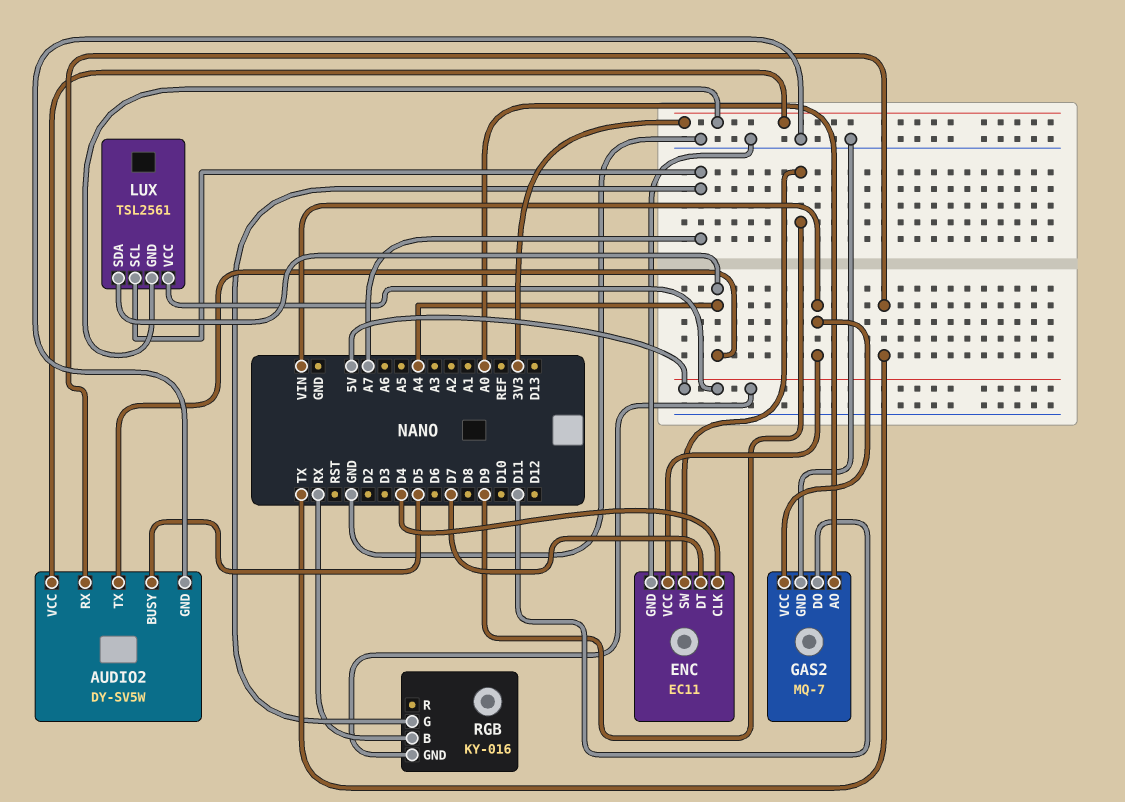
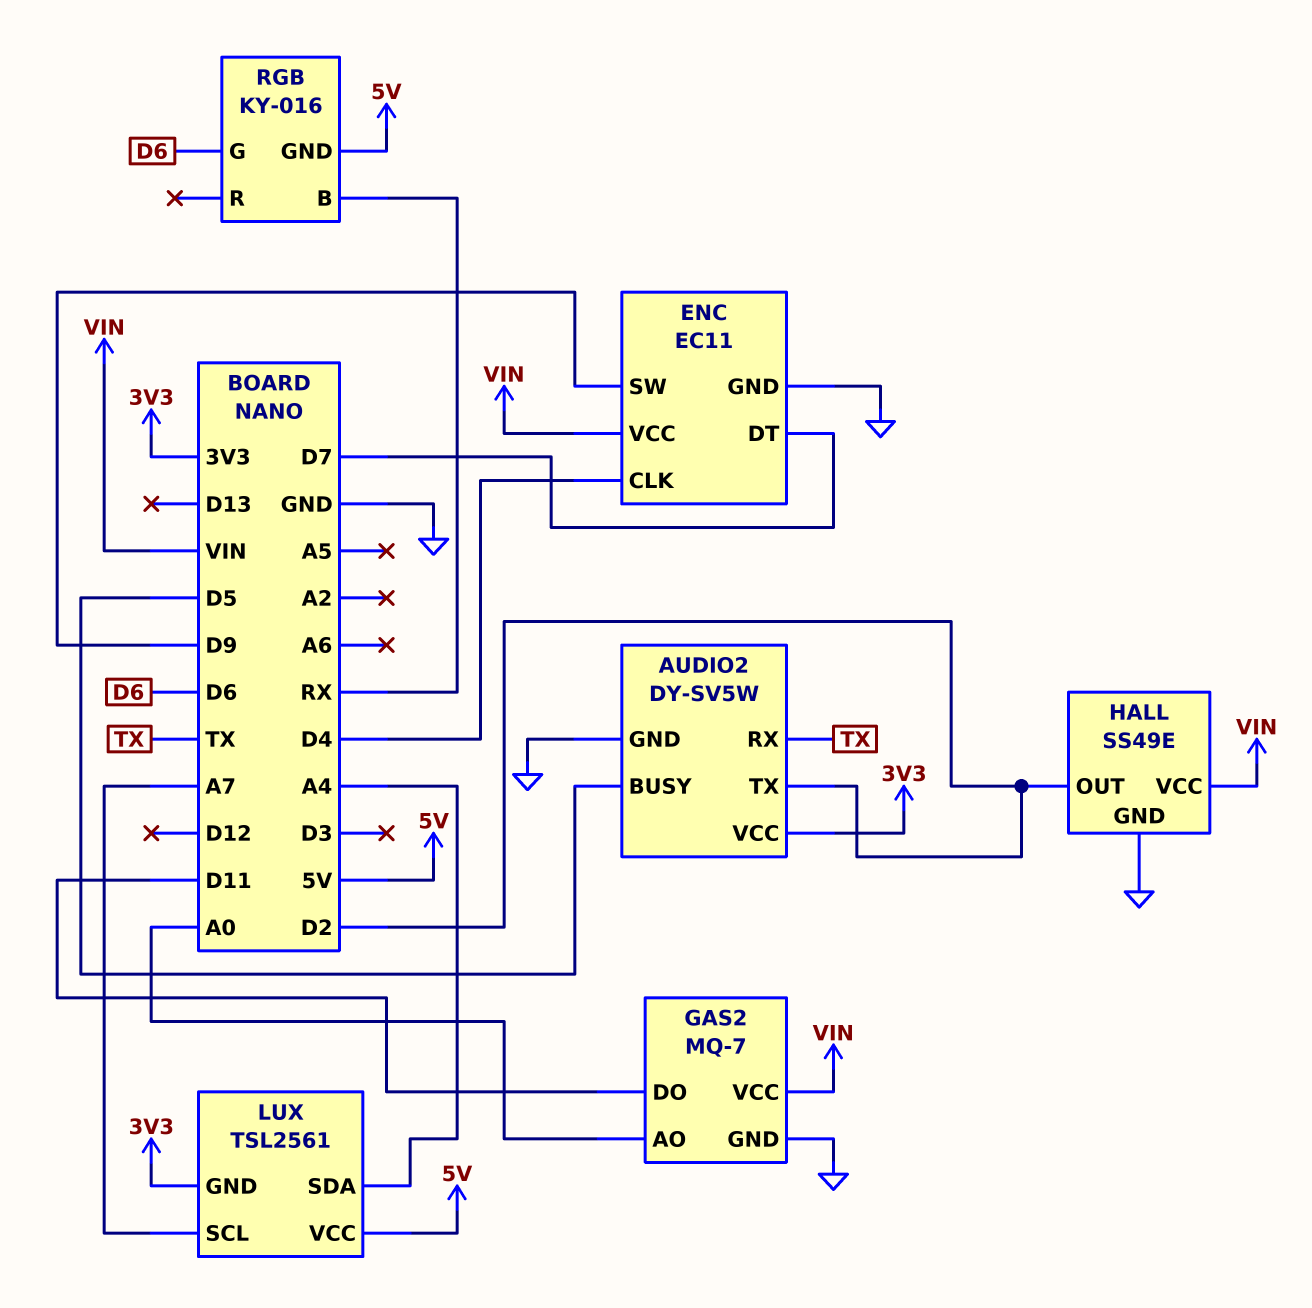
AUDIO2 pin TX: A4 -> D2
HALL: none -> SS49E
HALL pin GND: none -> GND
HALL pin OUT: none -> D2
HALL pin VCC: none -> VIN
RGB pin G: A7 -> D6

